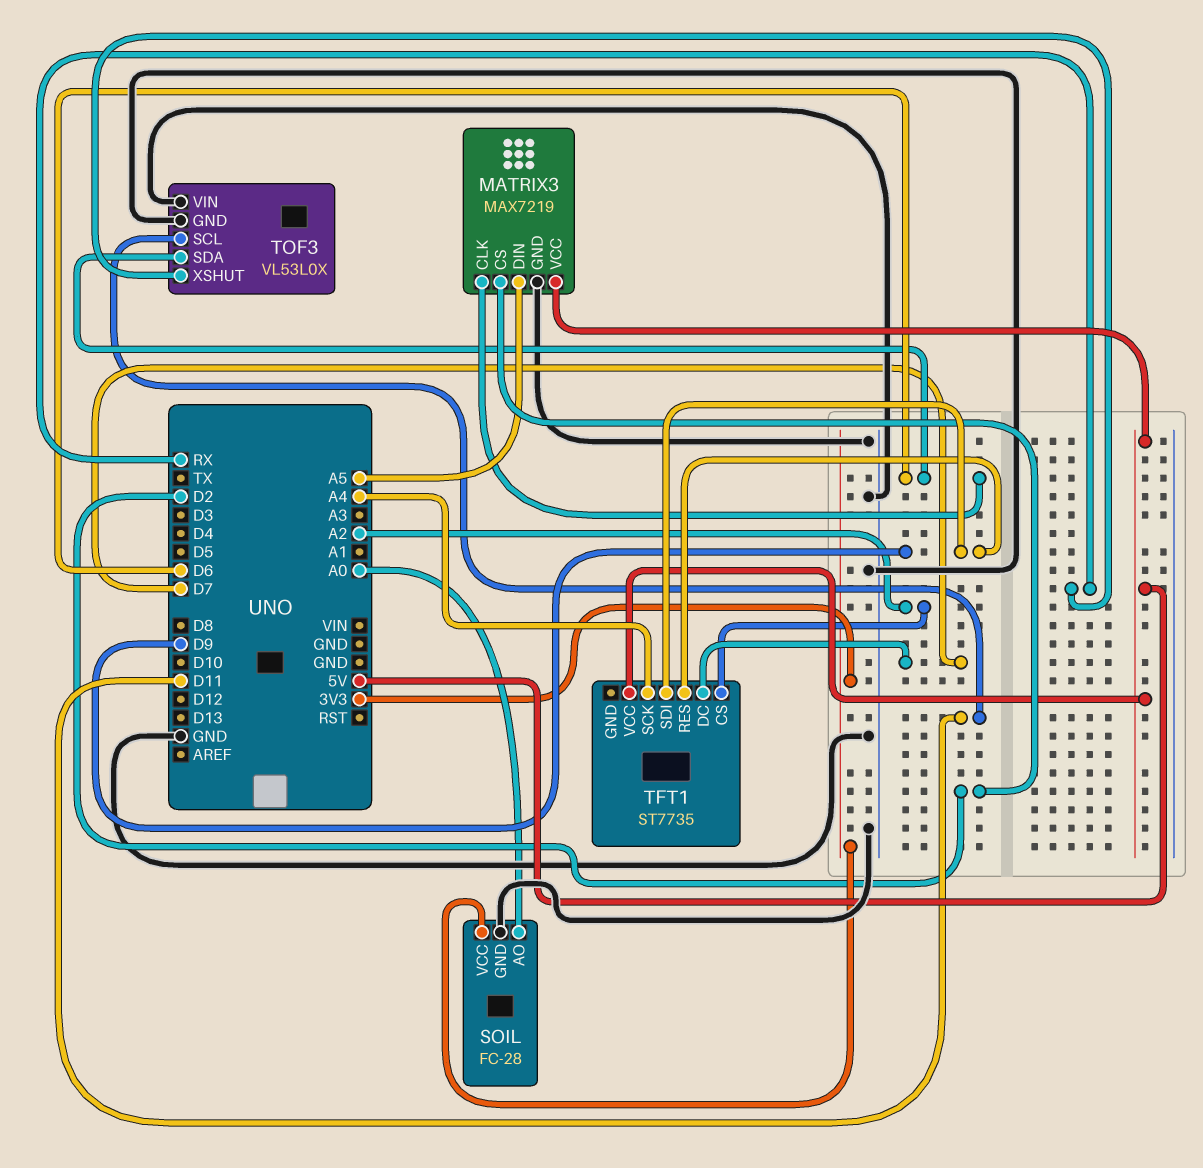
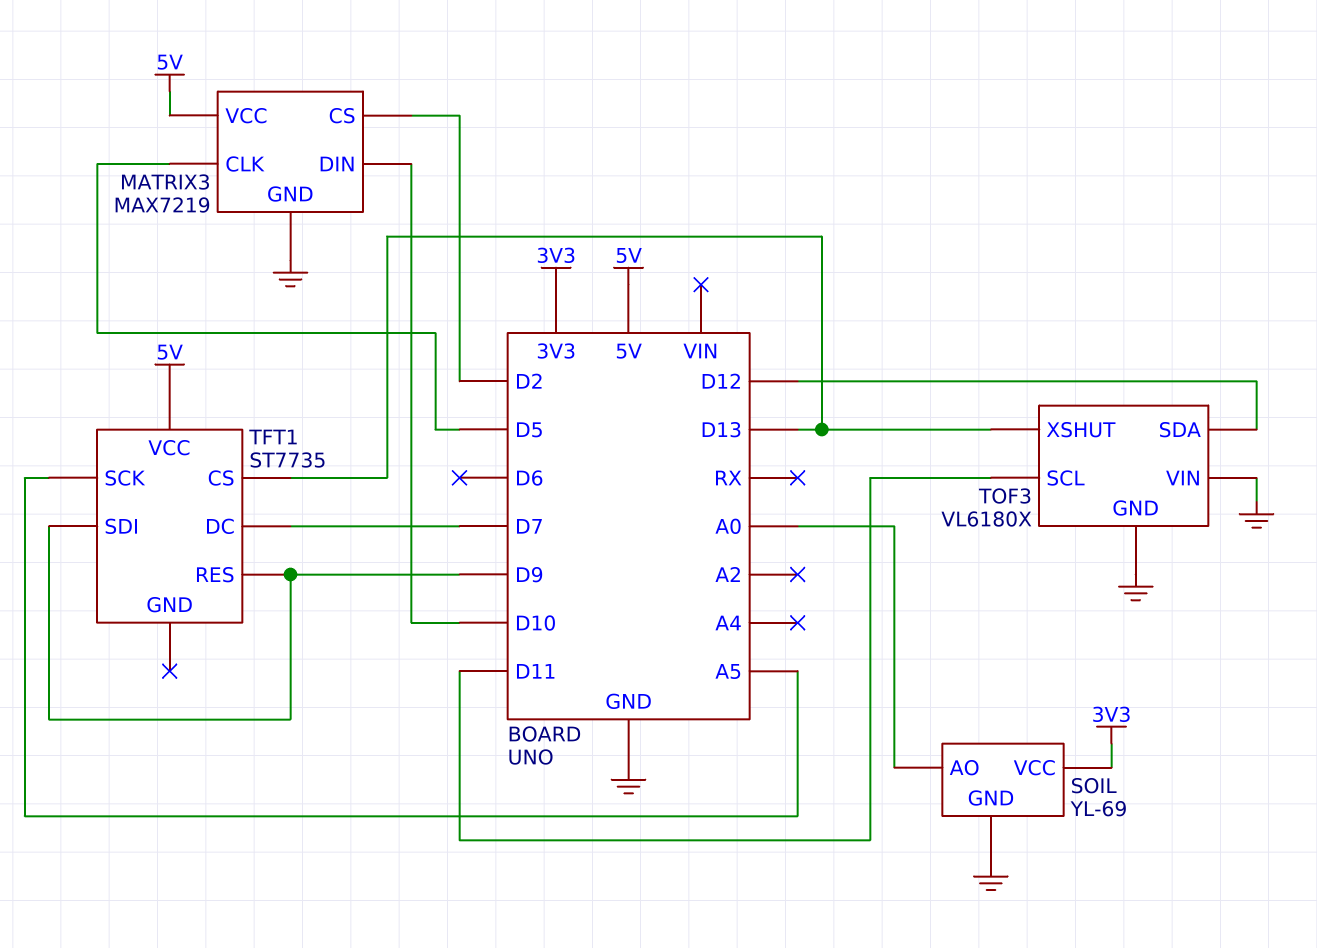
MATRIX3 pin CLK: D6 -> D5
MATRIX3 pin DIN: A5 -> D10
SOIL: FC-28 -> YL-69
TFT1 pin CS: A2 -> D13
TFT1 pin SCK: A4 -> A5
TOF3: VL53L0X -> VL6180X
TOF3 pin SDA: D6 -> D12
TOF3 pin XSHUT: RX -> D13

